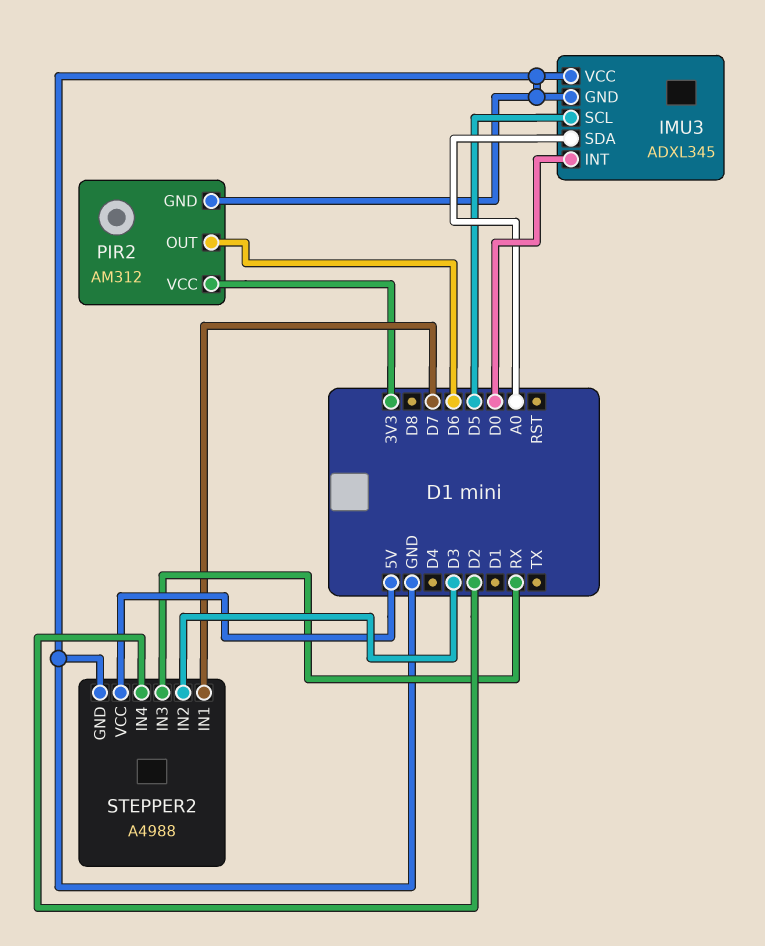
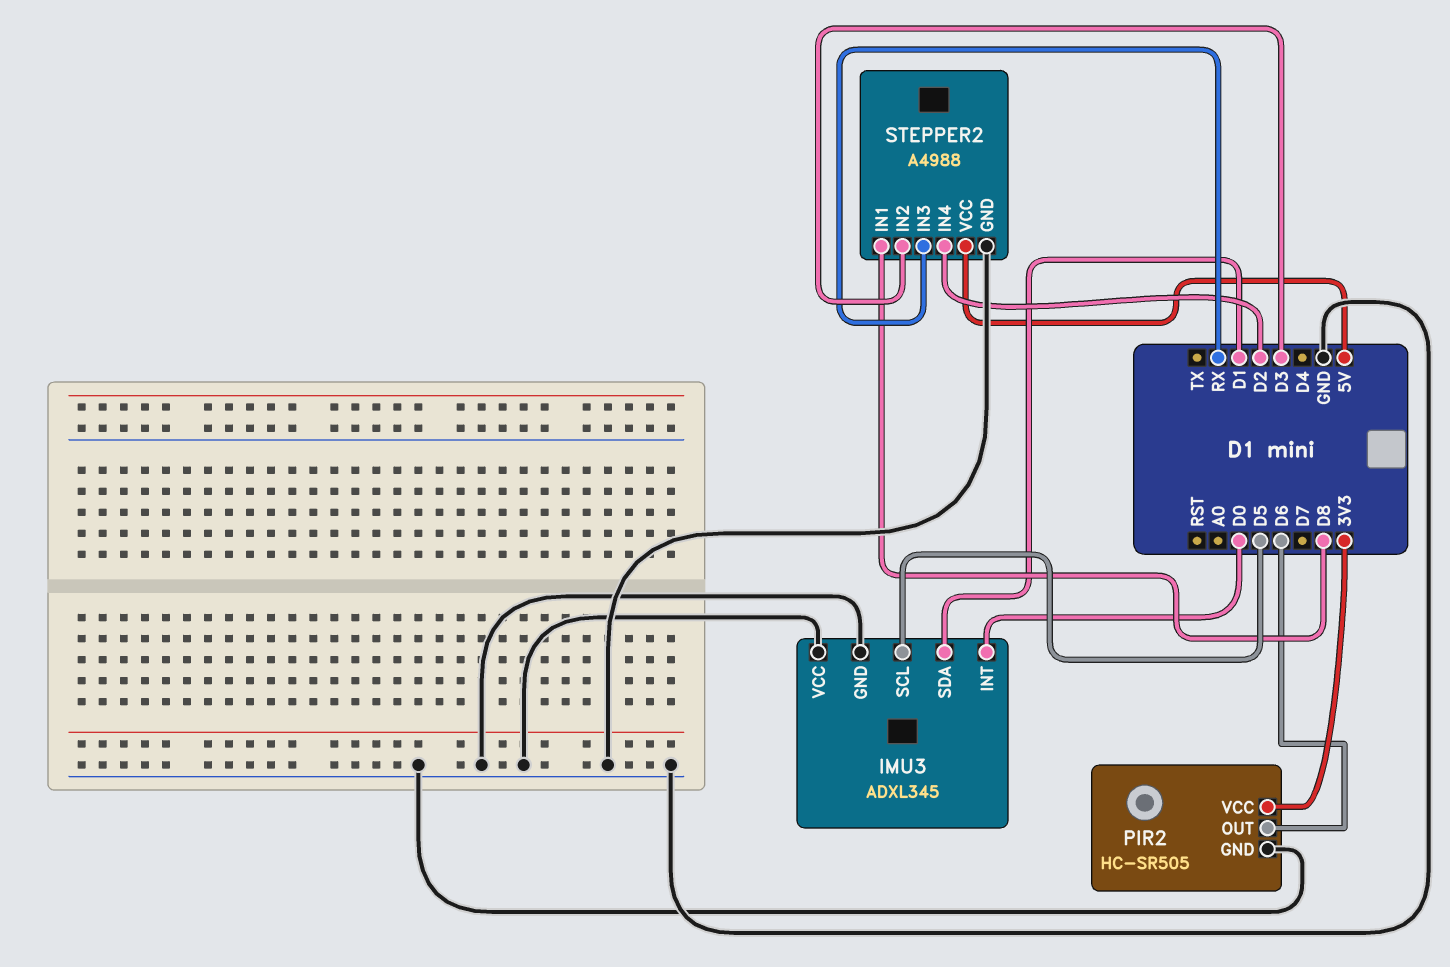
IMU3 pin SDA: A0 -> D1
PIR2: AM312 -> HC-SR505
STEPPER2 pin IN1: D7 -> D8

